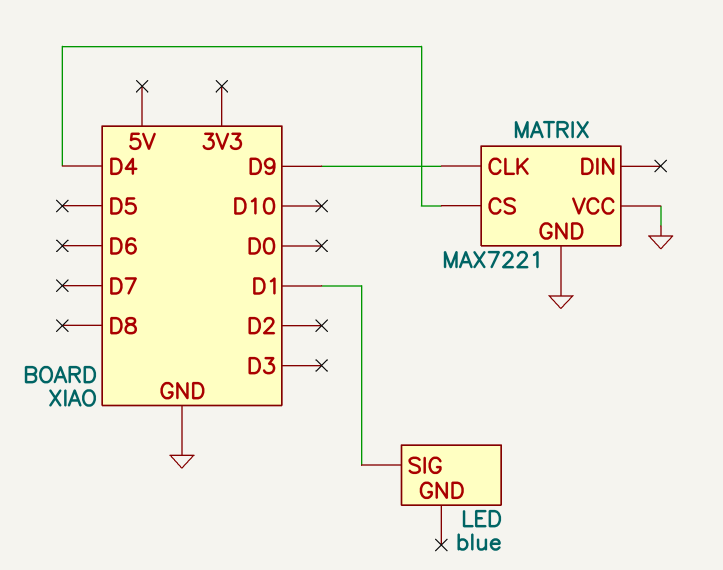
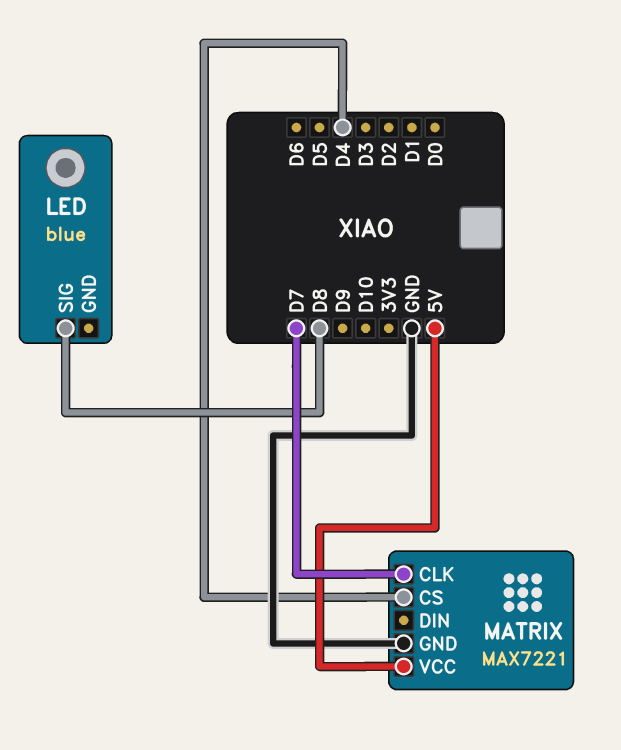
LED pin SIG: D1 -> D8
MATRIX pin CLK: D9 -> D7
MATRIX pin VCC: GND -> 5V

